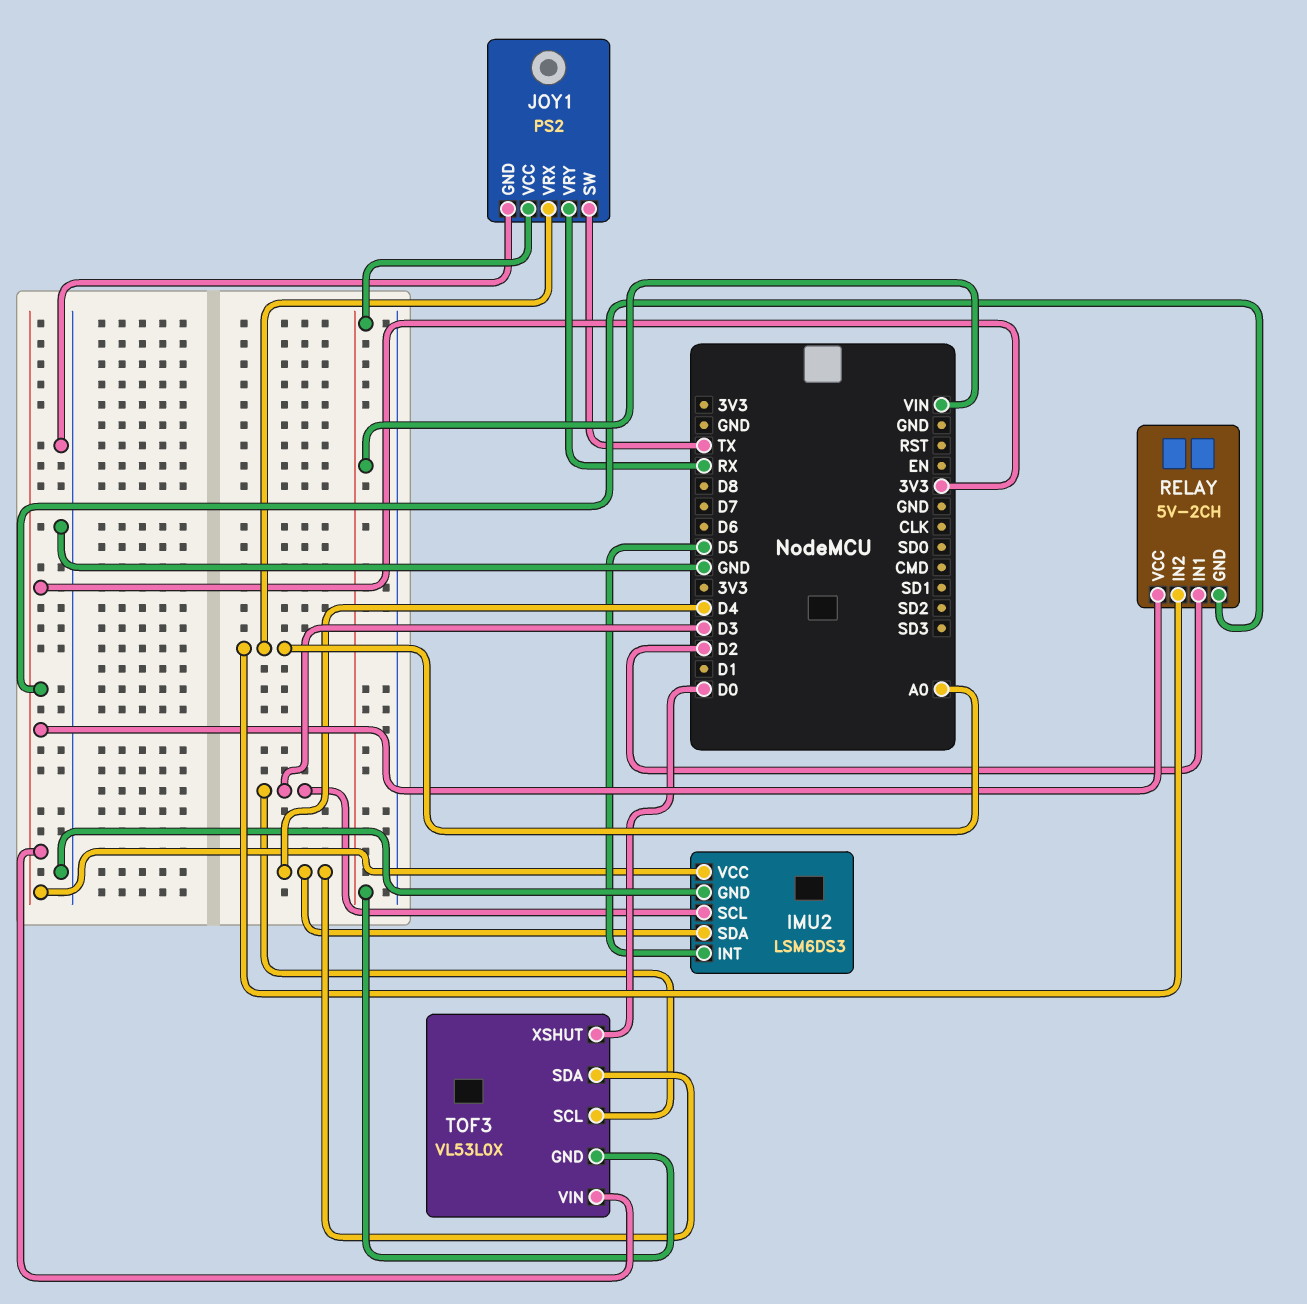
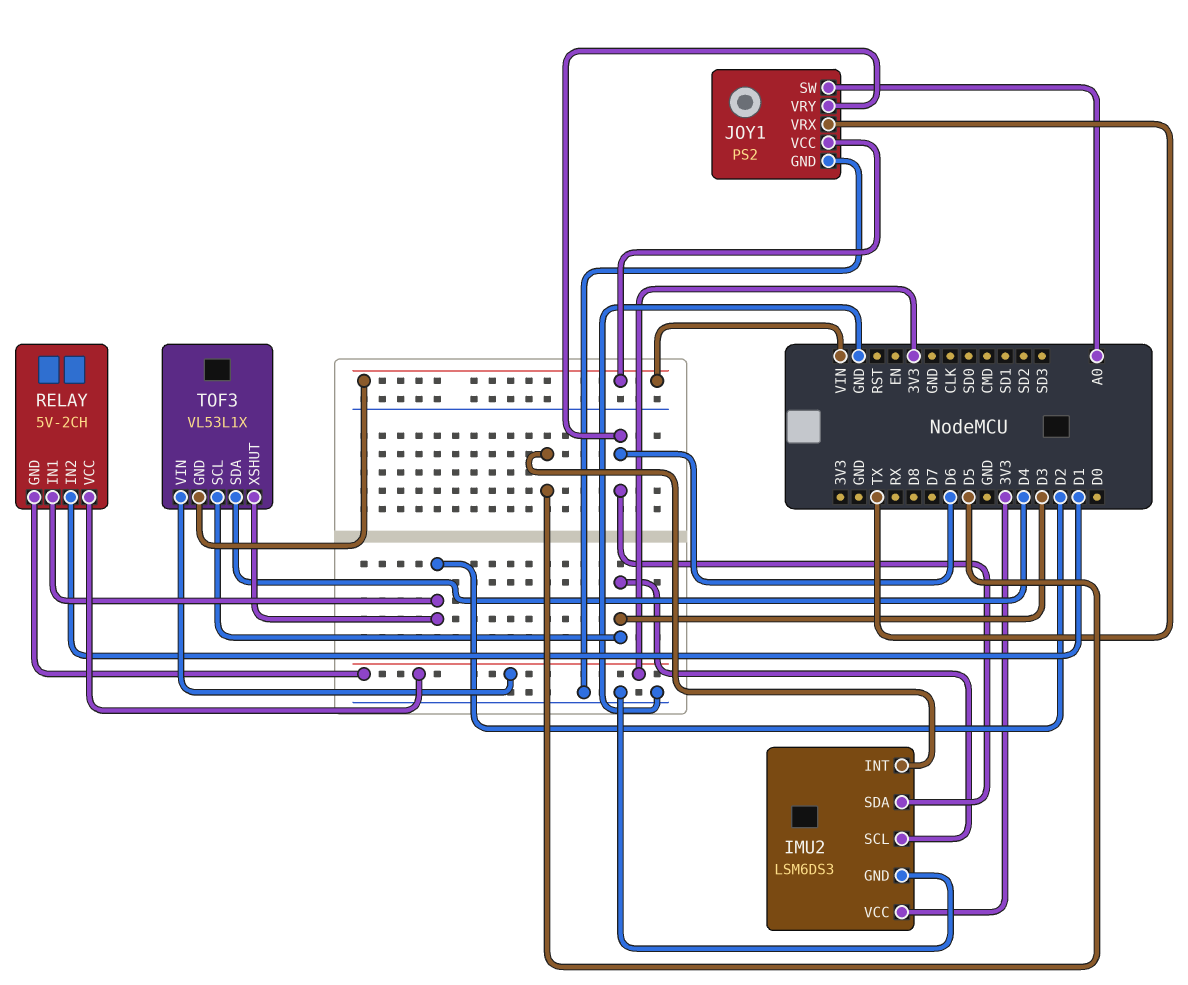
IMU2 pin SDA: D4 -> D6
JOY1 pin SW: TX -> A0
JOY1 pin VRX: A0 -> TX
JOY1 pin VRY: RX -> D6
RELAY pin IN2: A0 -> D1
TOF3: VL53L0X -> VL53L1X
TOF3 pin XSHUT: D0 -> D2

